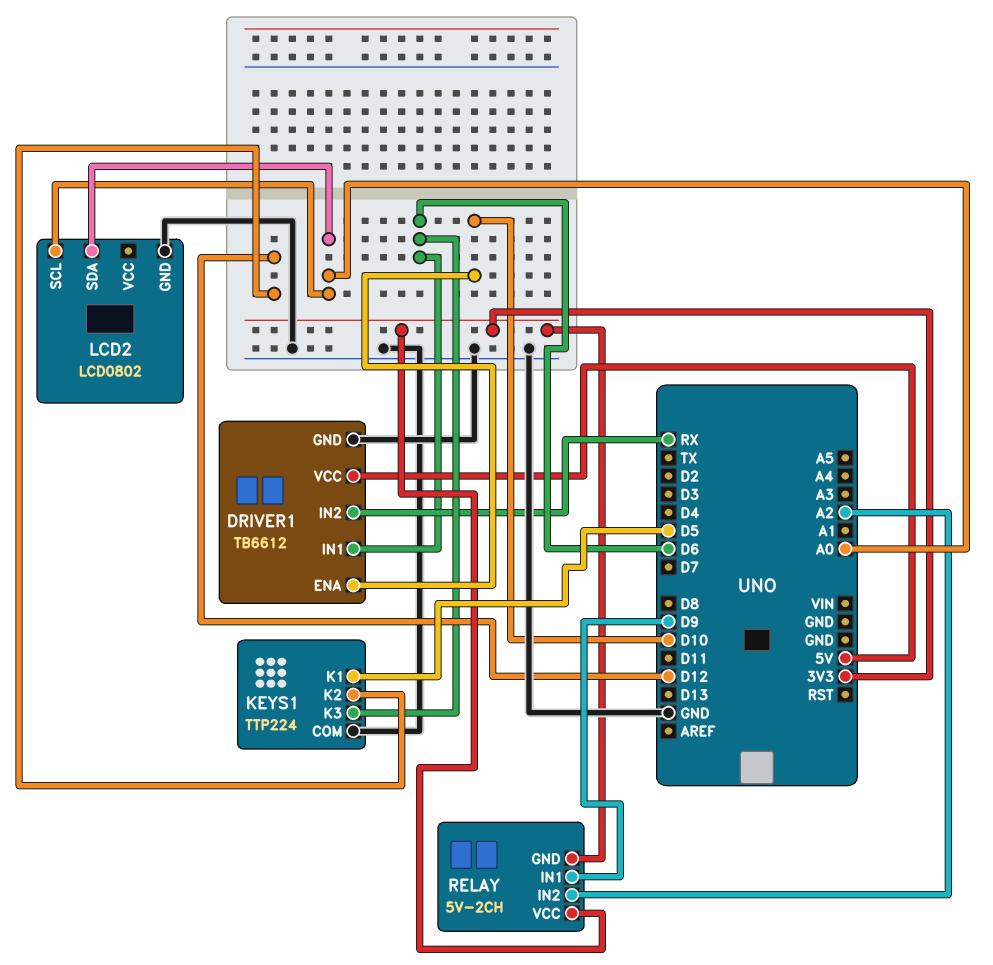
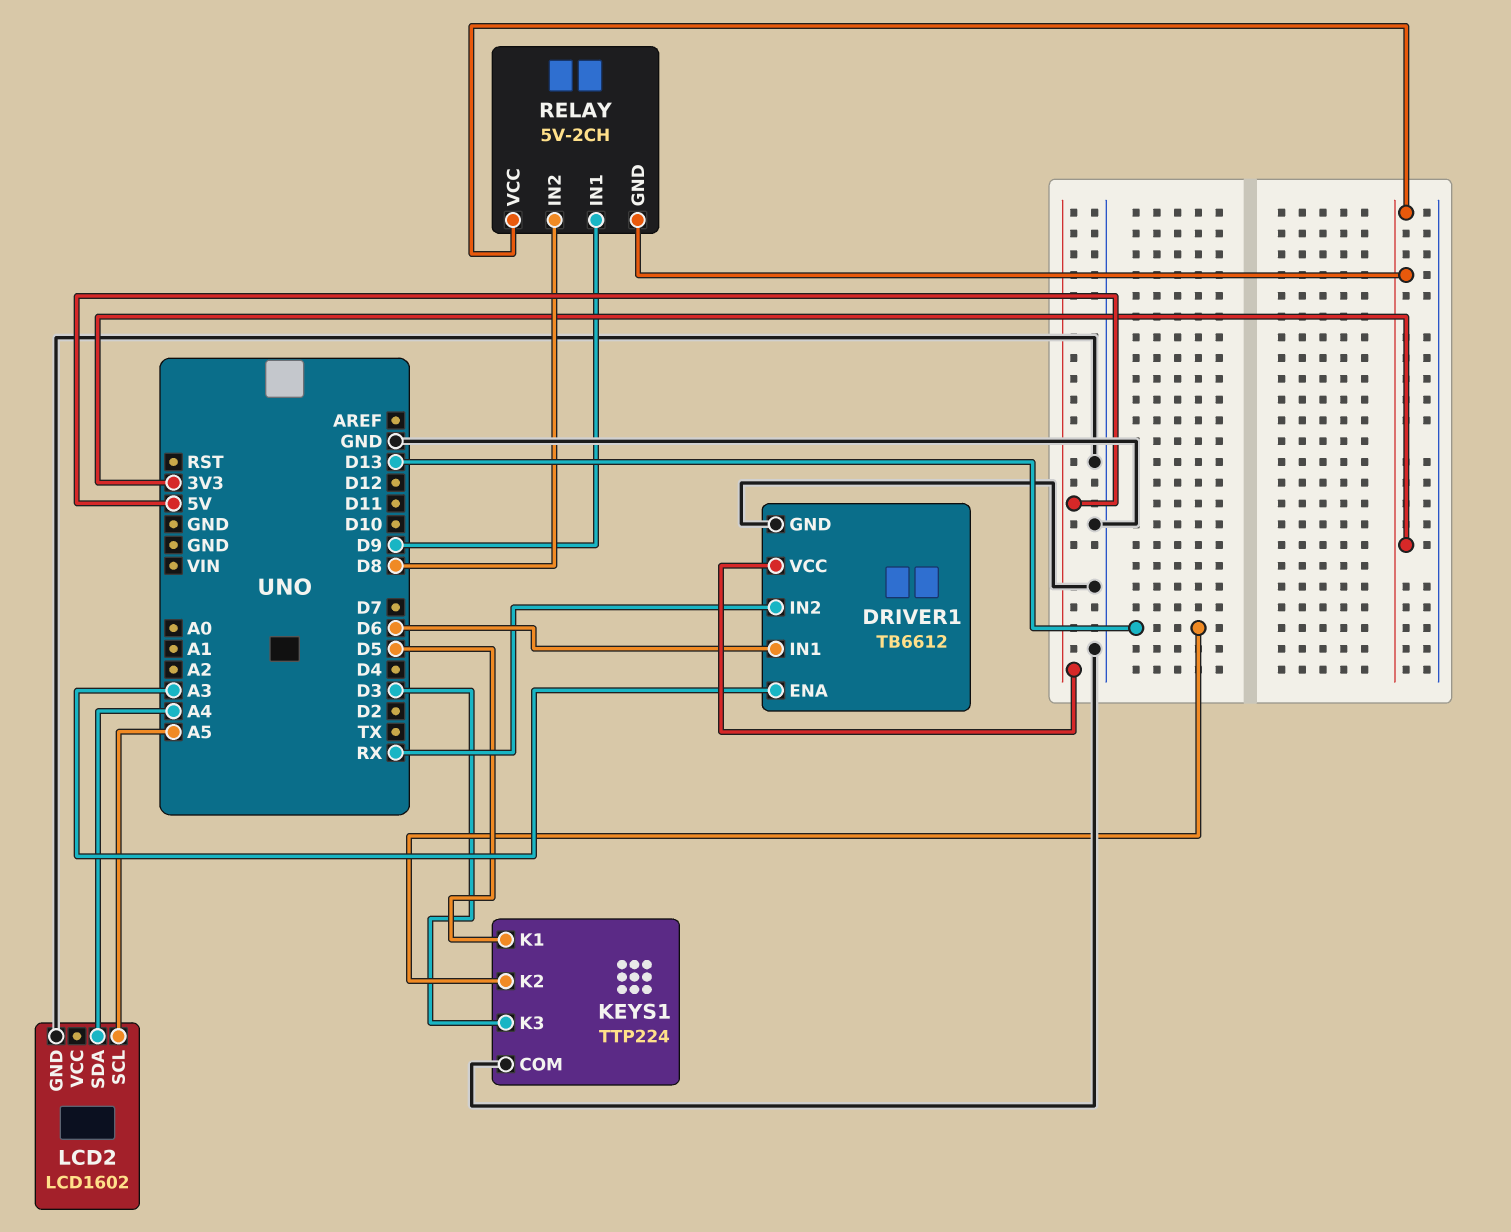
DRIVER1 pin ENA: D10 -> A3
KEYS1 pin K2: D12 -> D13
KEYS1 pin K3: D6 -> D3
LCD2: LCD0802 -> LCD1602
LCD2 pin SCL: A0 -> A5
LCD2 pin SDA: A0 -> A4
RELAY pin IN2: A2 -> D8

